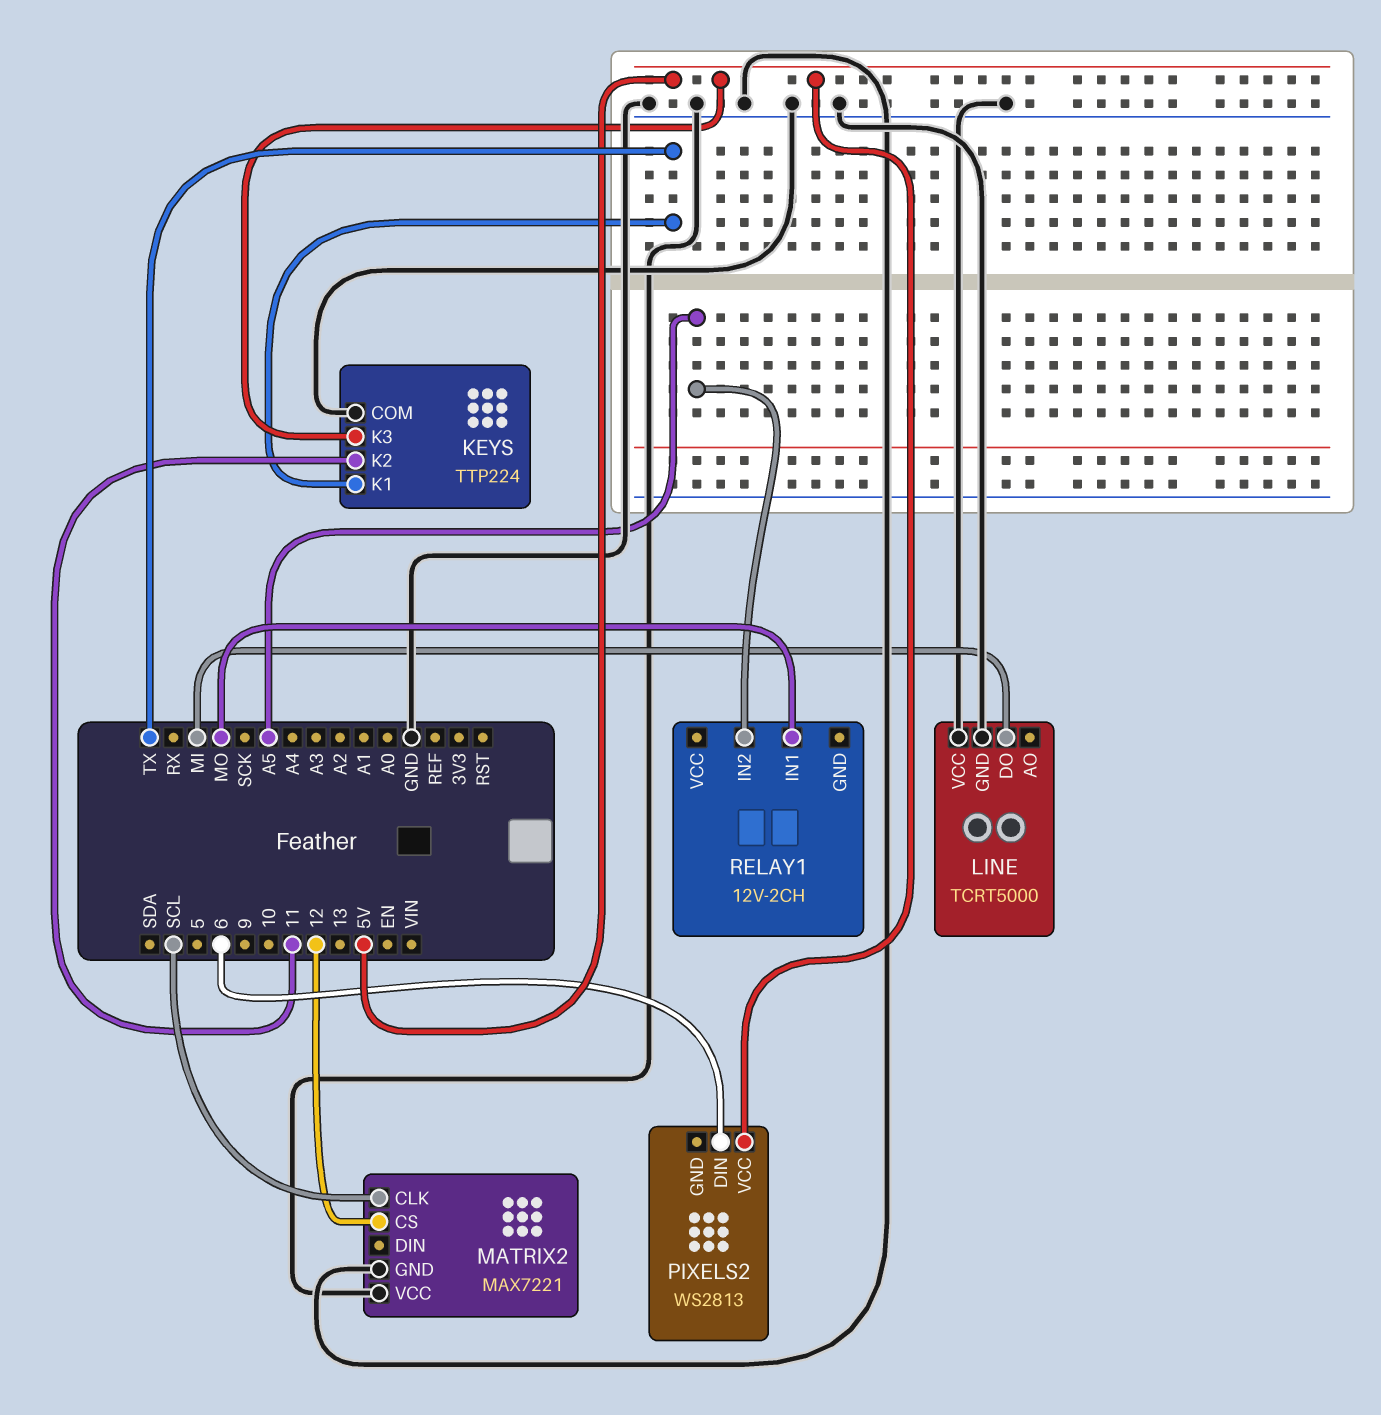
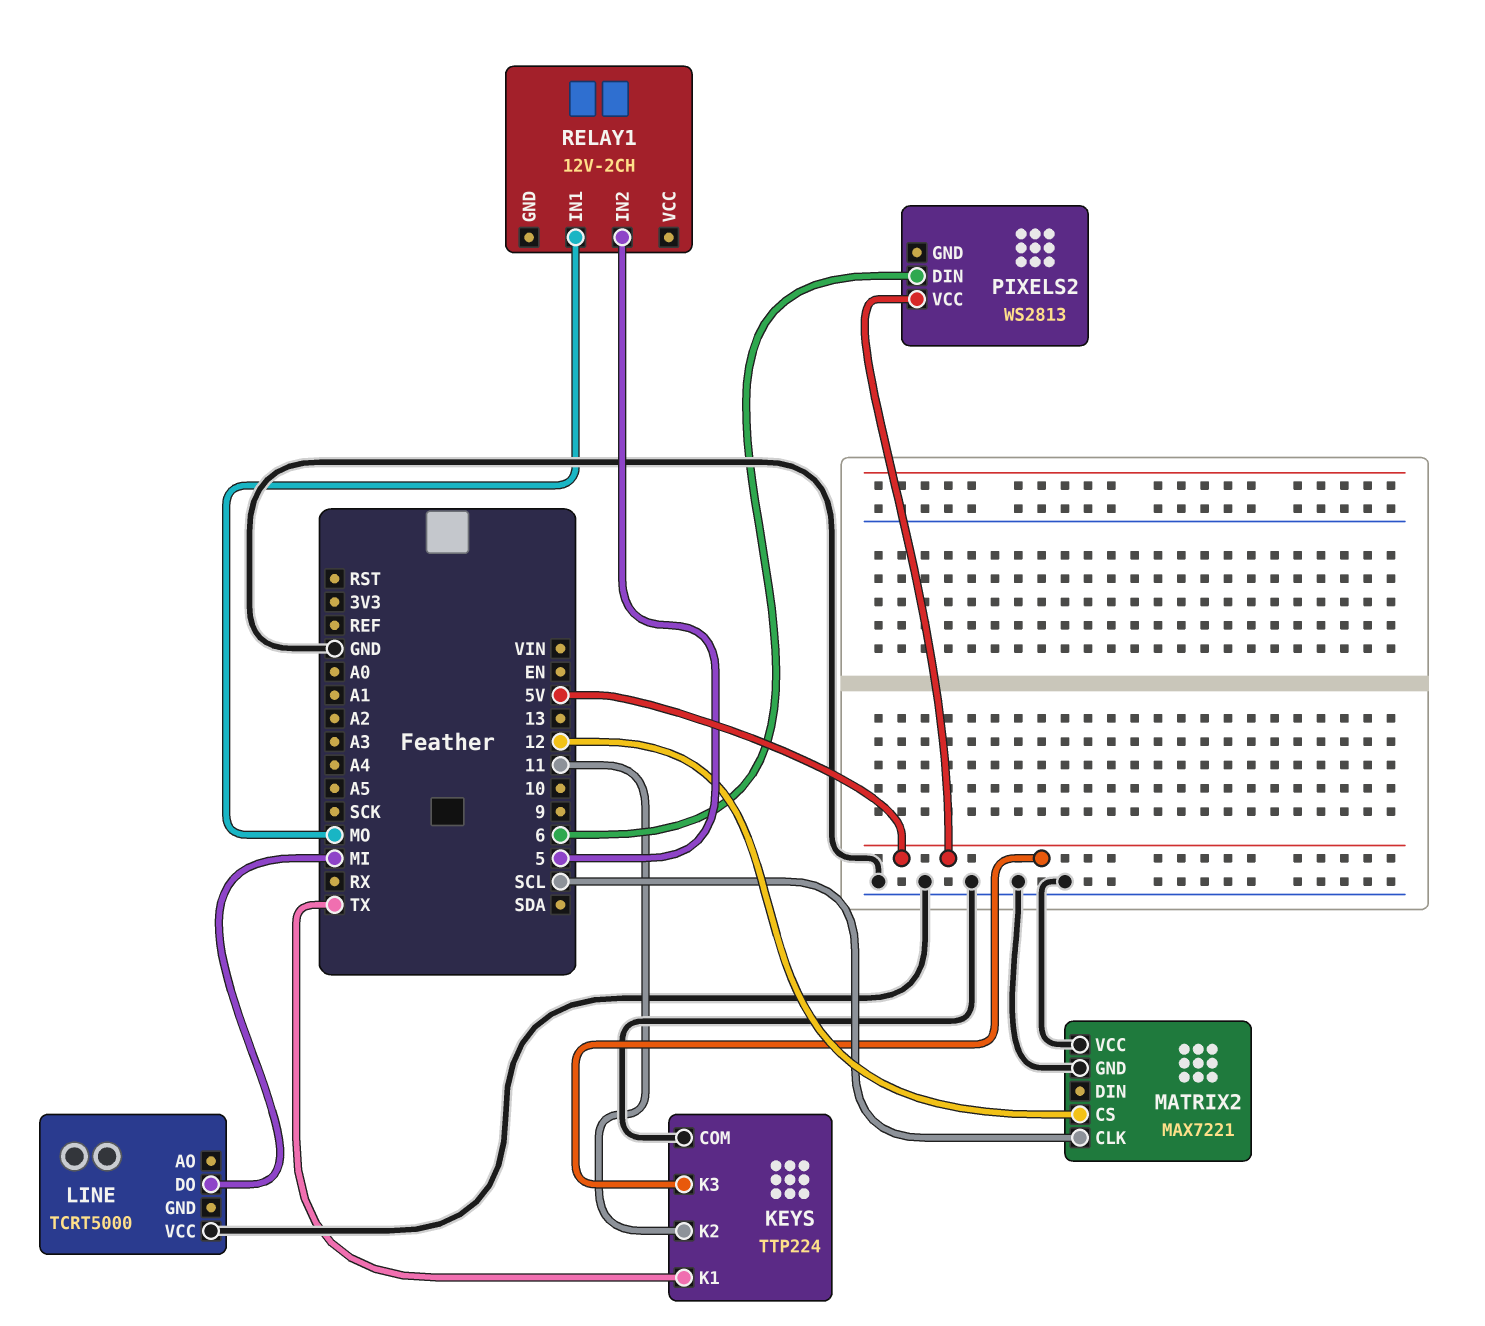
LINE pin GND: GND -> none
RELAY1 pin IN2: A5 -> 5

